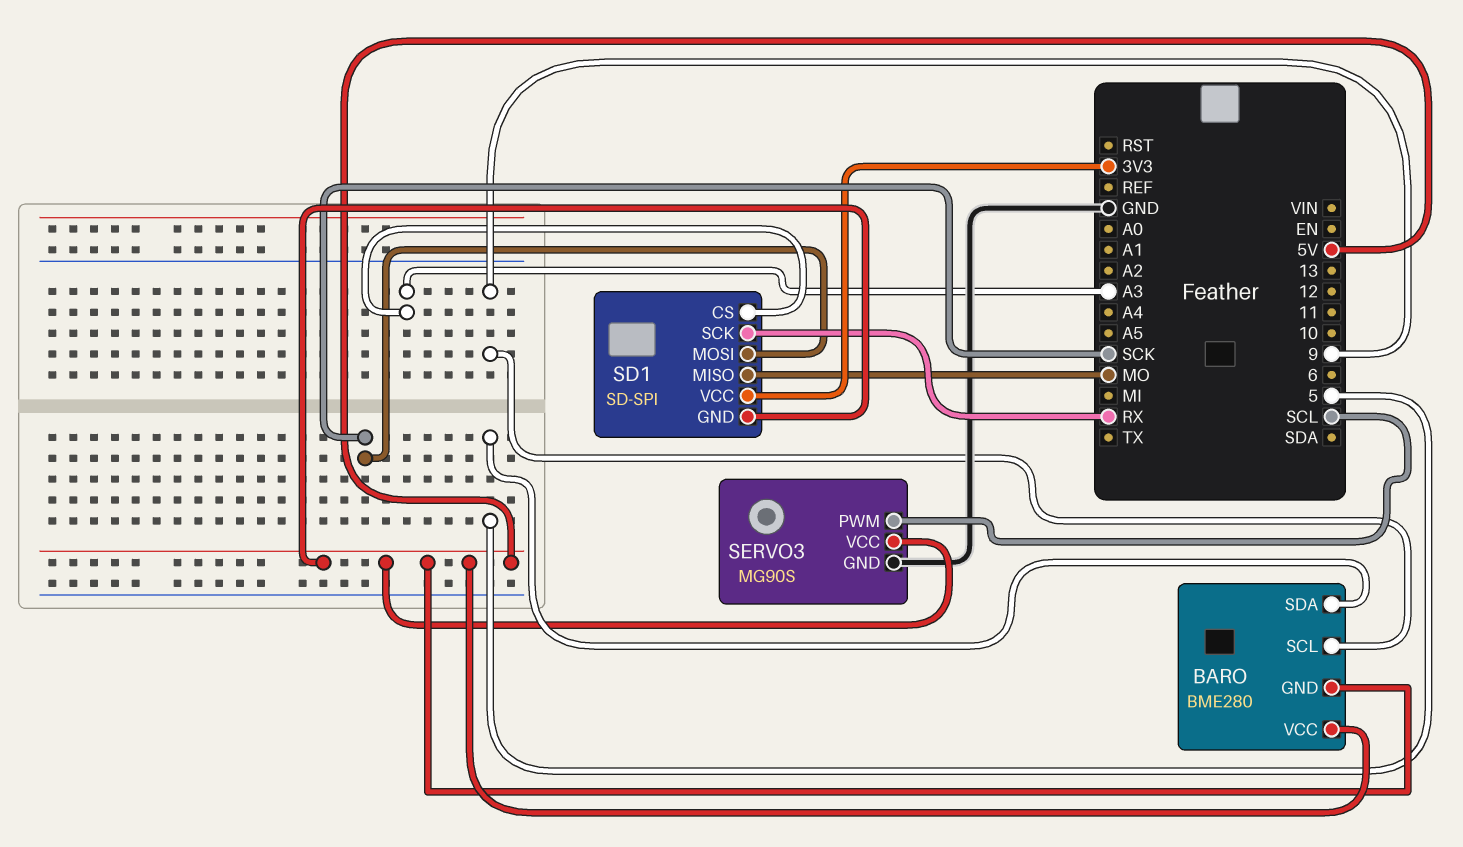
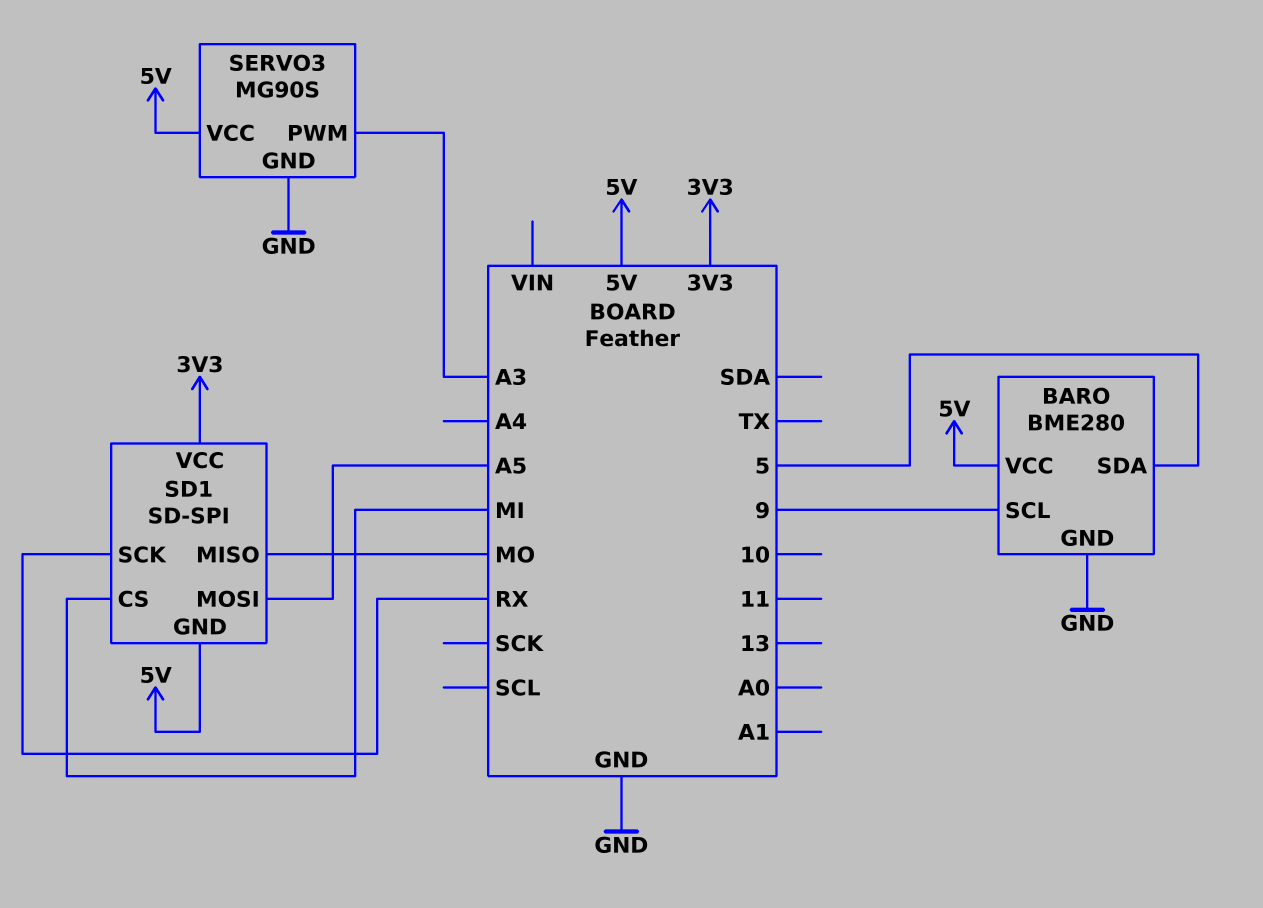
BARO pin GND: 5V -> GND
SD1 pin CS: A3 -> MI
SD1 pin MOSI: SCK -> A5
SERVO3 pin PWM: SCL -> A3

